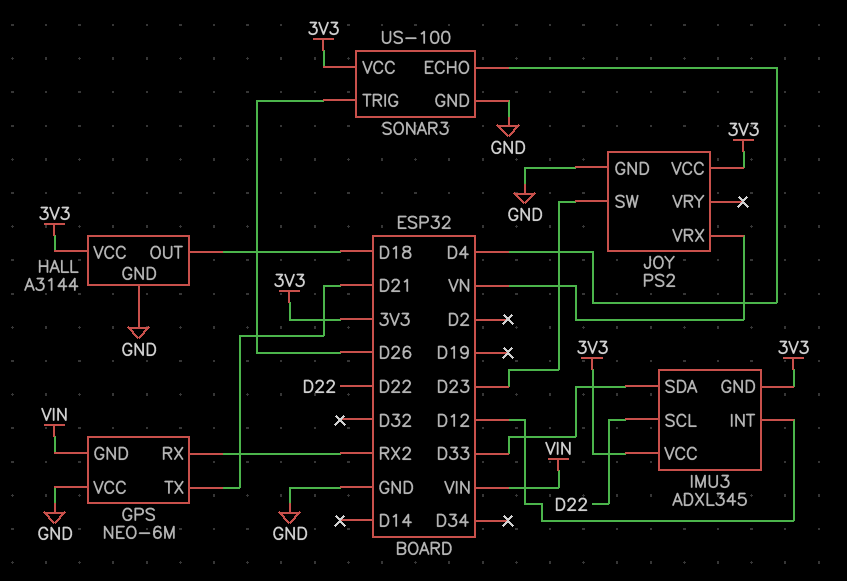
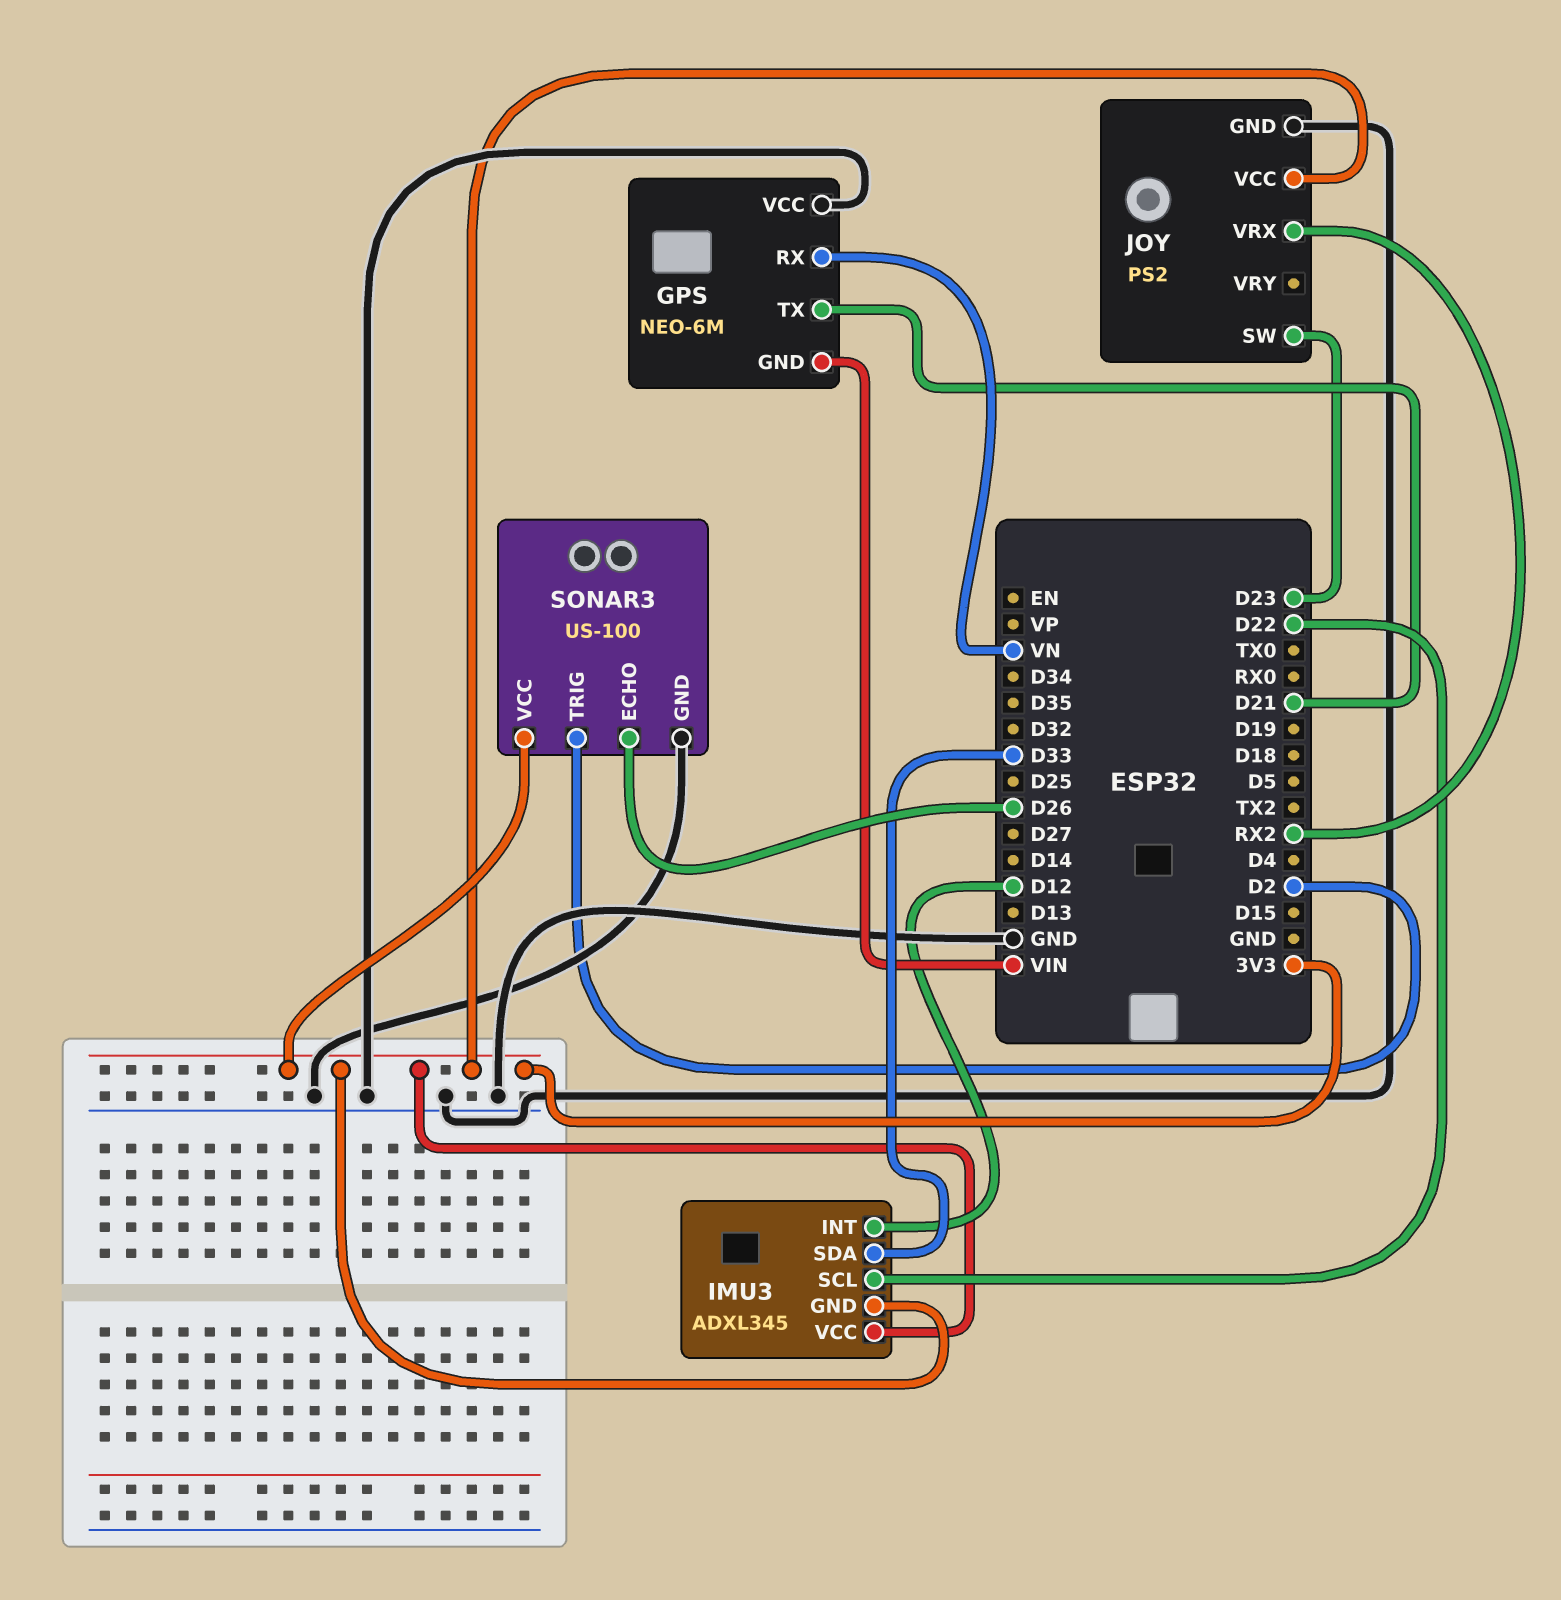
GPS pin RX: RX2 -> VN
HALL: A3144 -> none
HALL pin GND: GND -> none
HALL pin OUT: D18 -> none
HALL pin VCC: 3V3 -> none
JOY pin VRX: VN -> RX2
SONAR3 pin ECHO: D4 -> D26
SONAR3 pin TRIG: D26 -> D2

